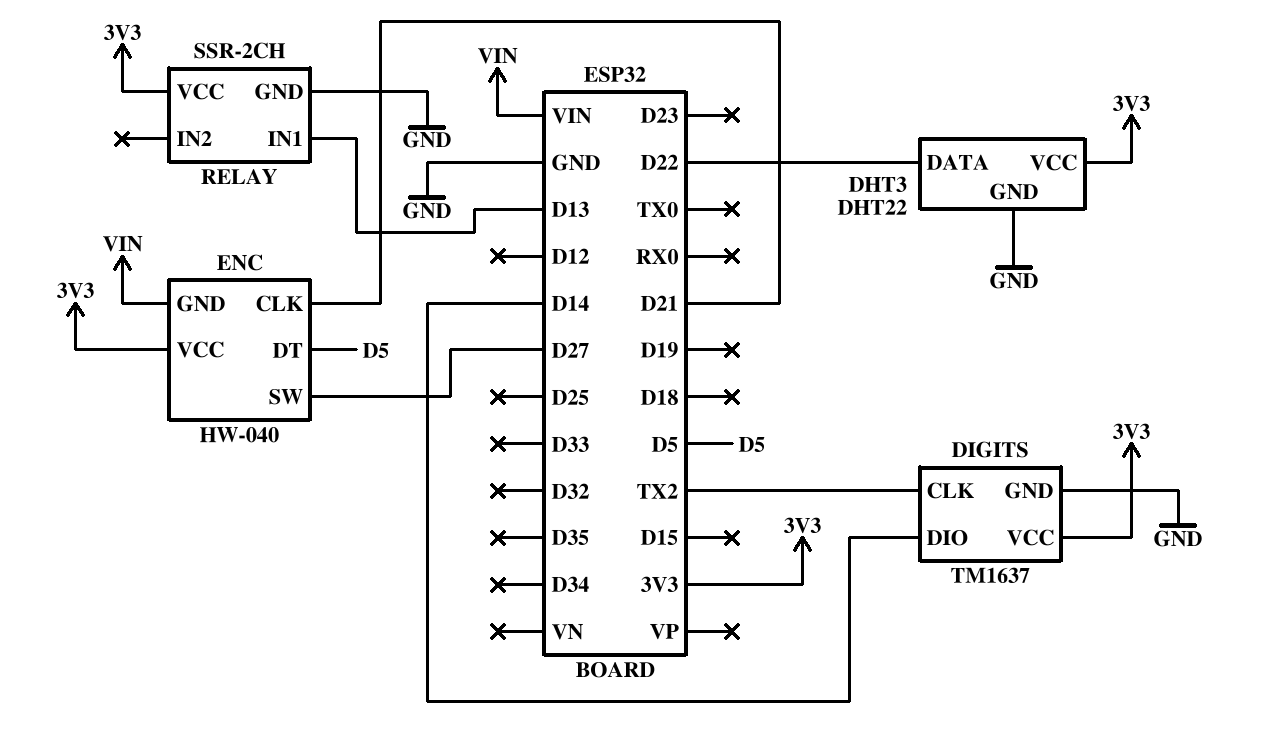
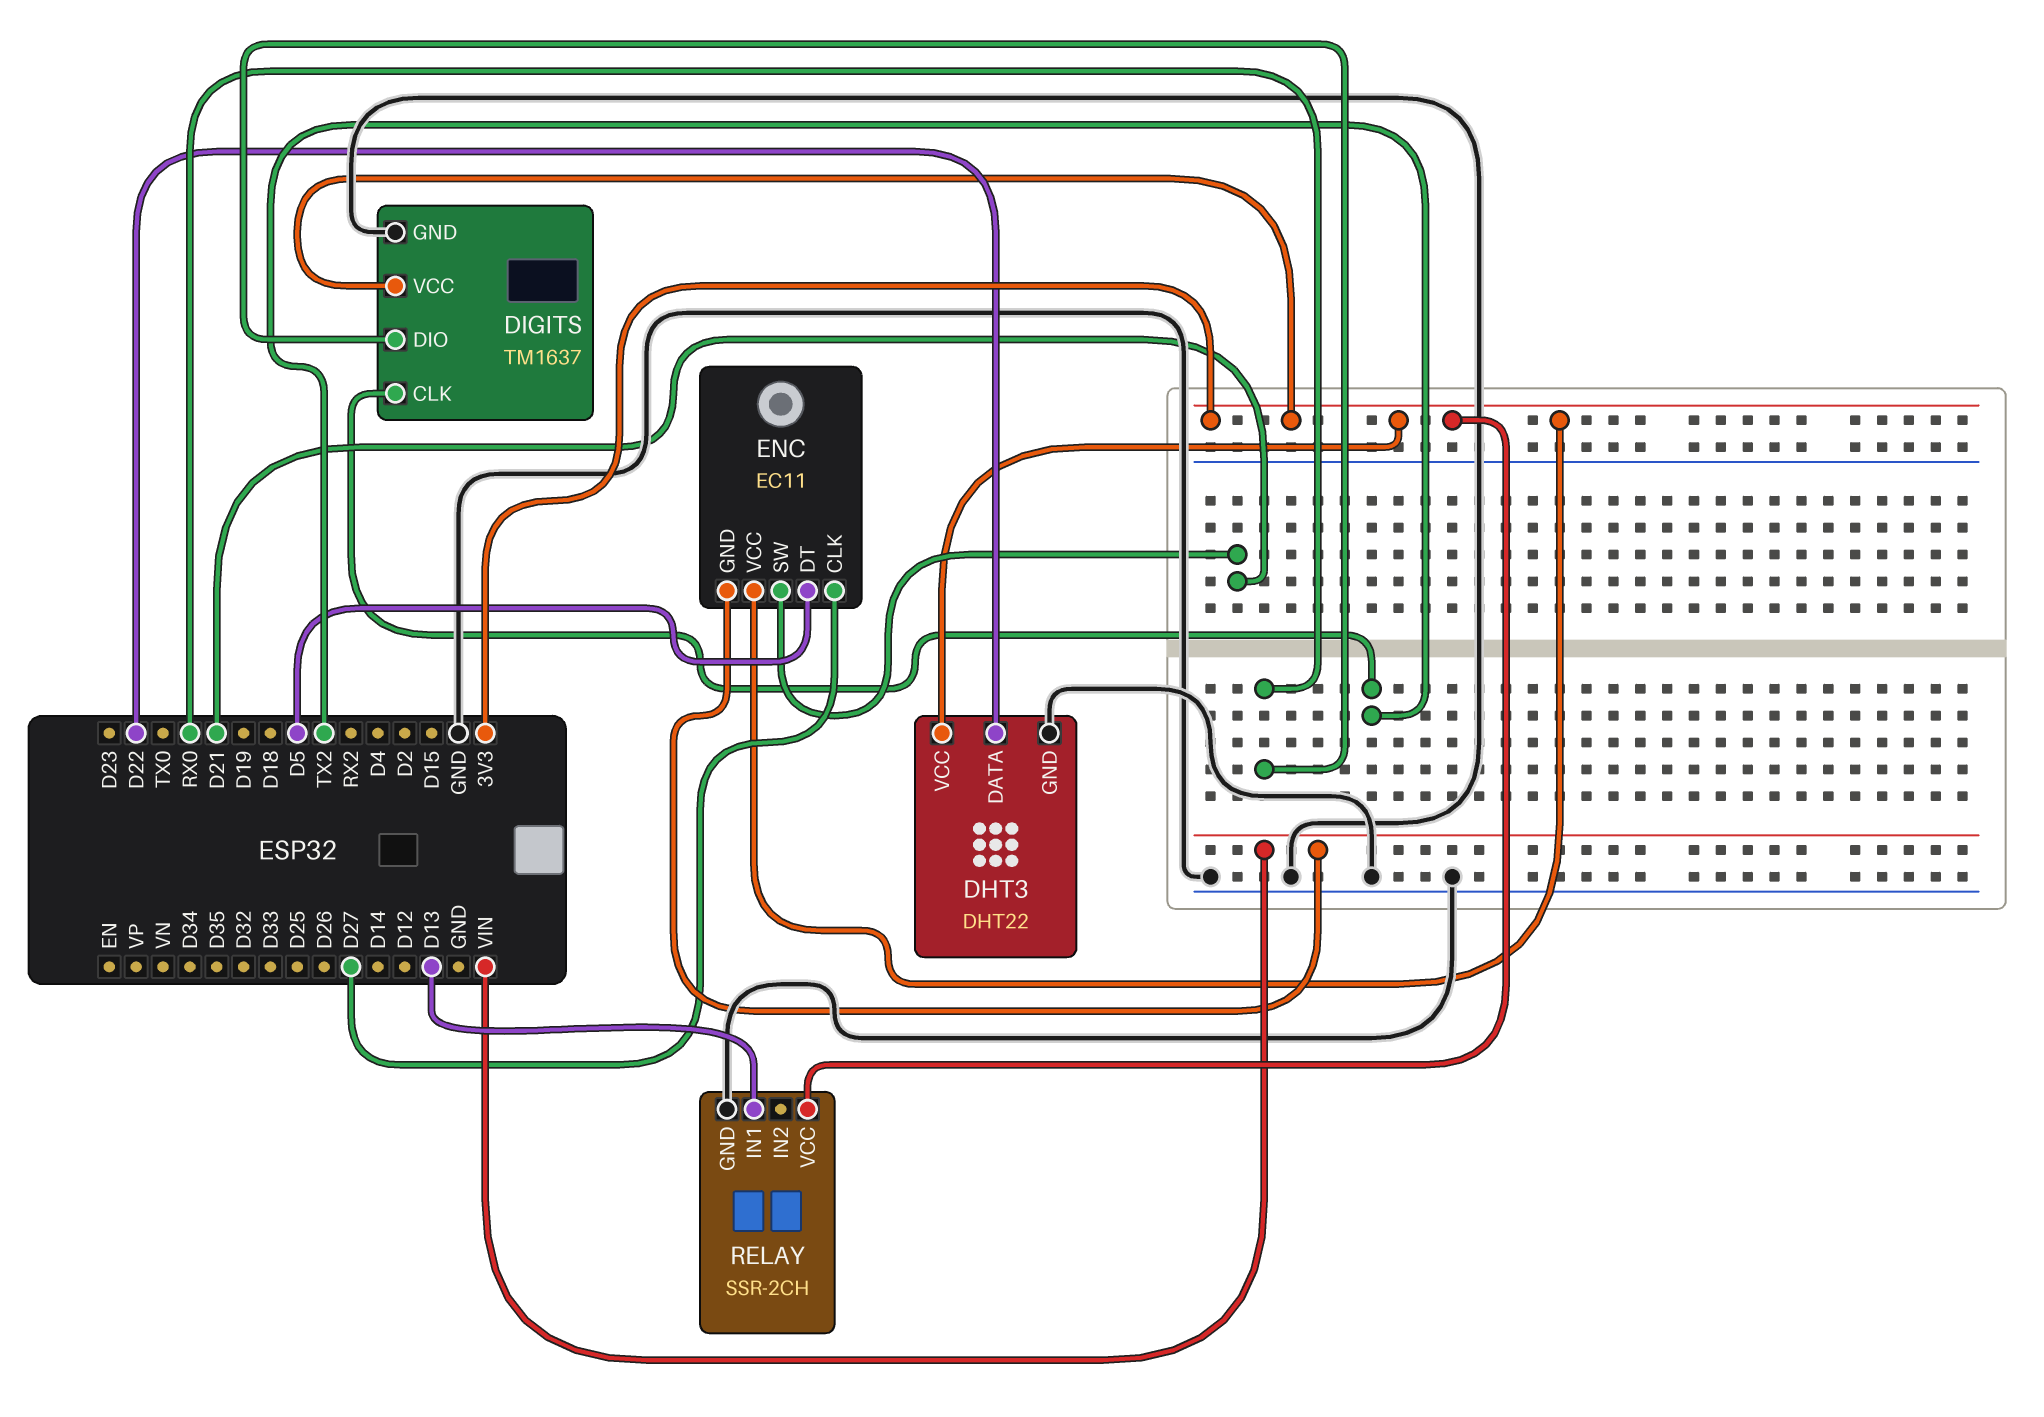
DIGITS pin DIO: D14 -> RX0
ENC: HW-040 -> EC11
ENC pin CLK: D21 -> D27
ENC pin SW: D27 -> D21

